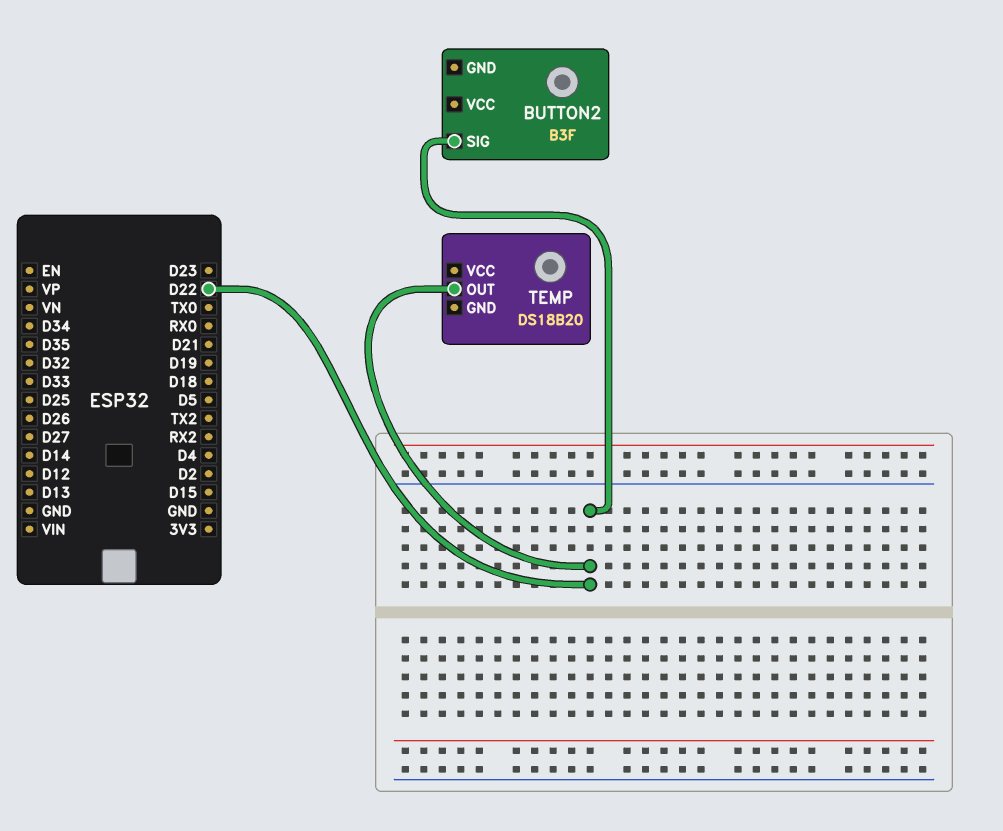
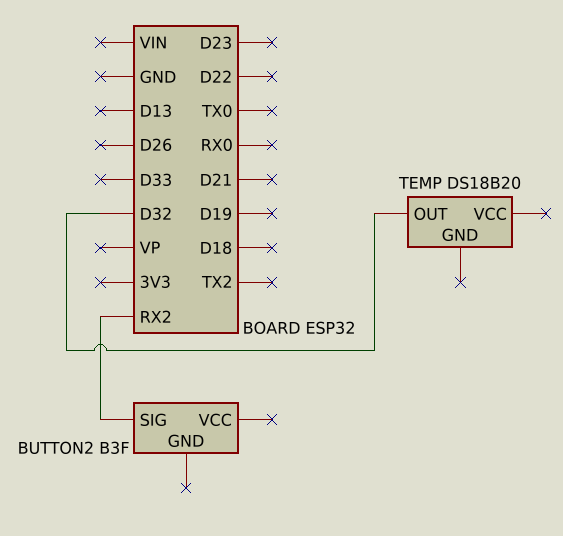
BUTTON2 pin SIG: D22 -> RX2
TEMP pin OUT: D22 -> D32

